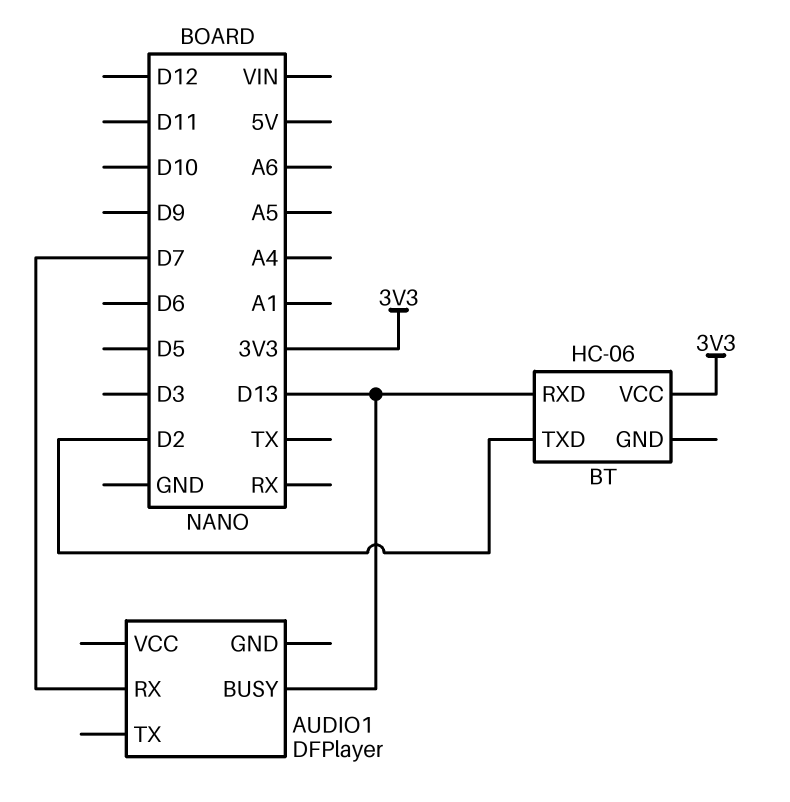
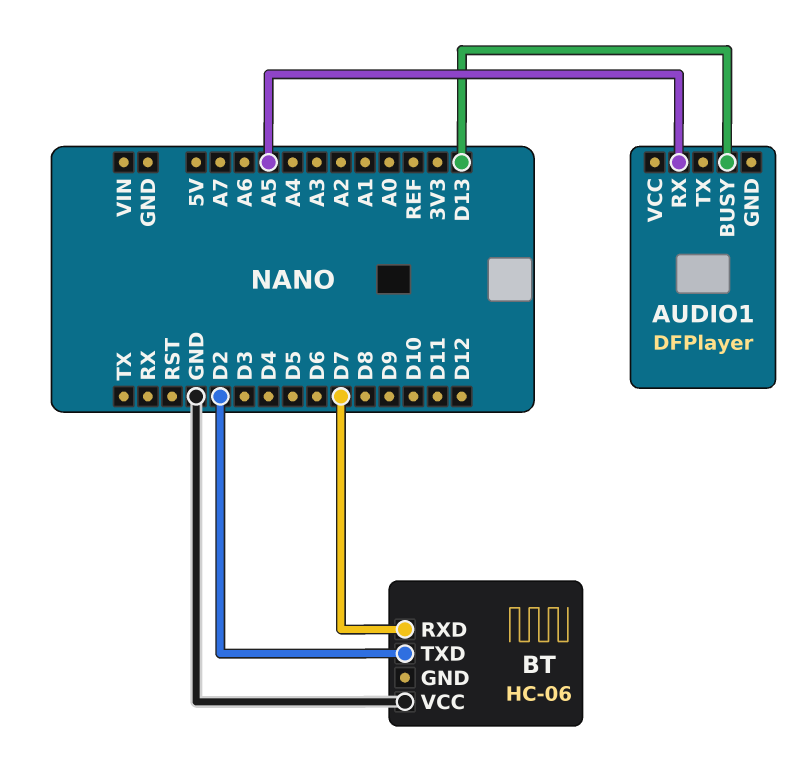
AUDIO1 pin RX: D7 -> A5
BT pin RXD: D13 -> D7
BT pin VCC: 3V3 -> GND

